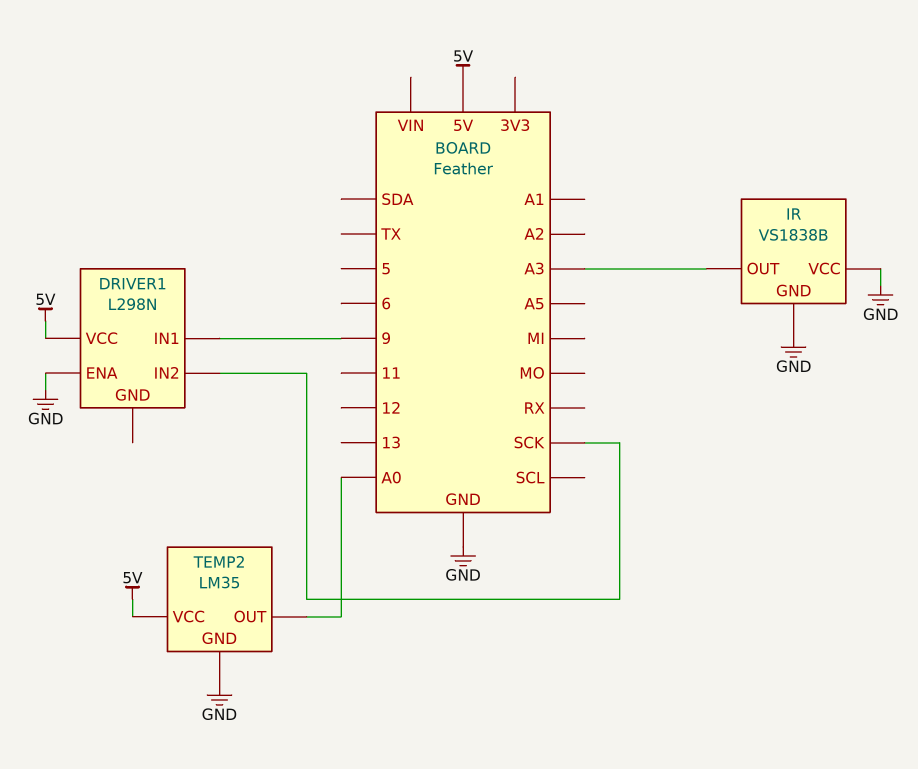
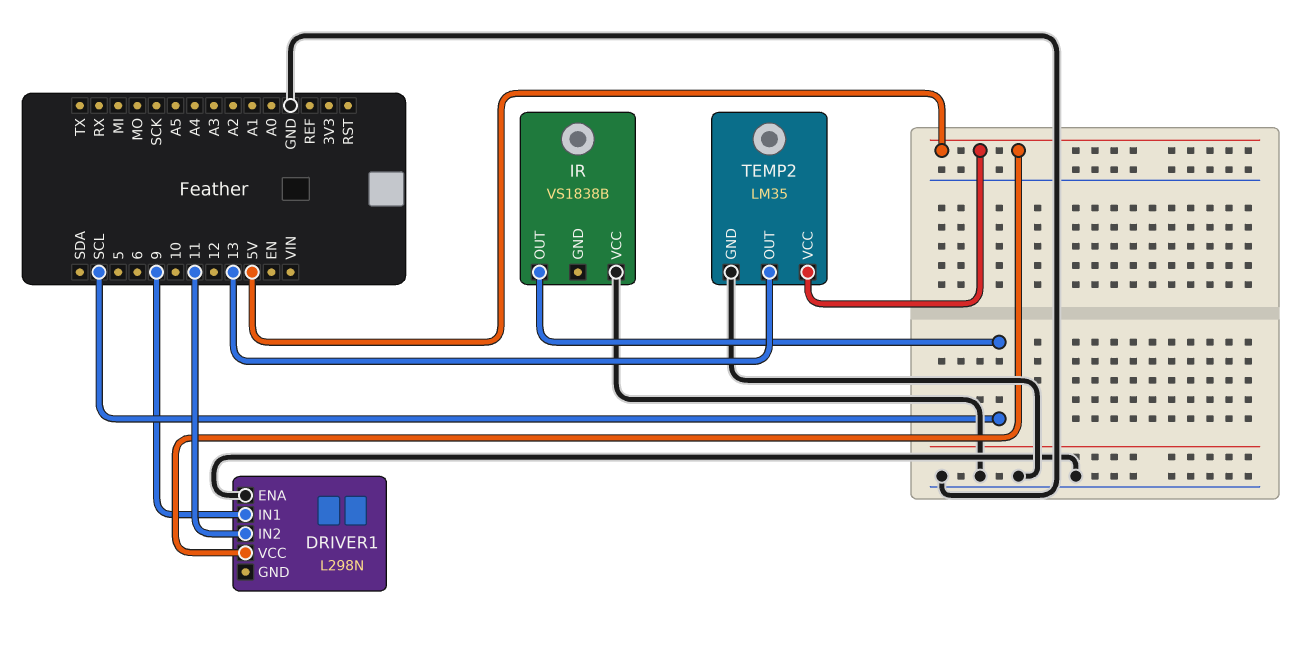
DRIVER1 pin IN2: SCK -> 11
IR pin GND: GND -> none
IR pin OUT: A3 -> SCL
TEMP2 pin OUT: A0 -> 13

